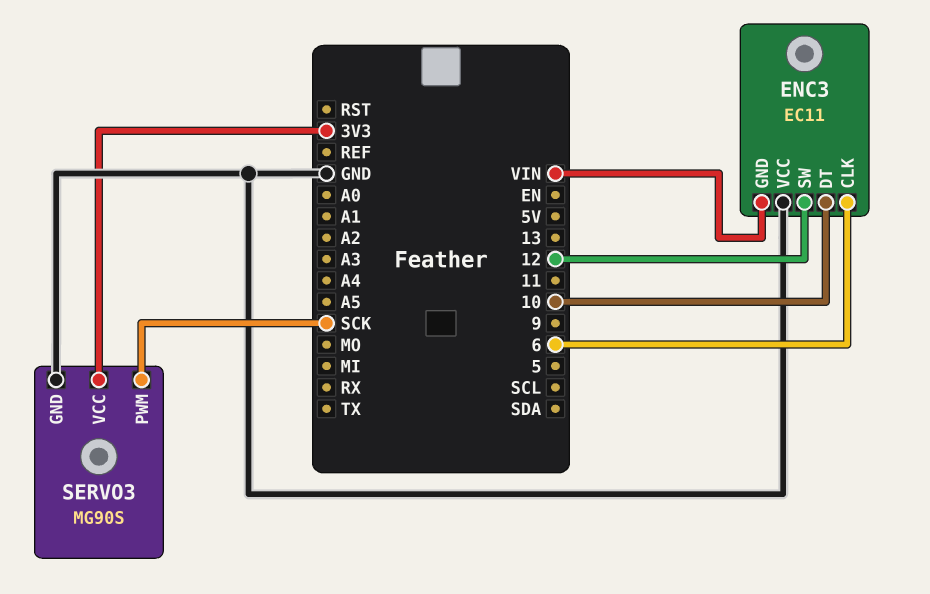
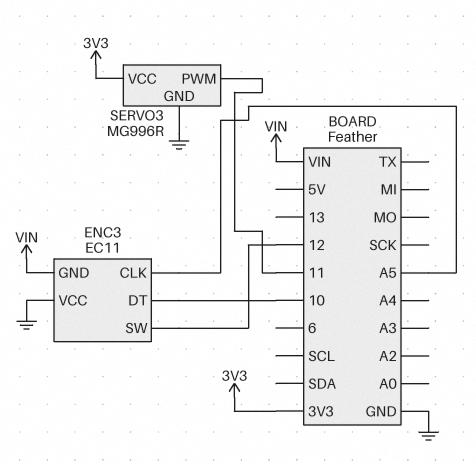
ENC3 pin CLK: 6 -> A5
SERVO3: MG90S -> MG996R
SERVO3 pin PWM: SCK -> 11

